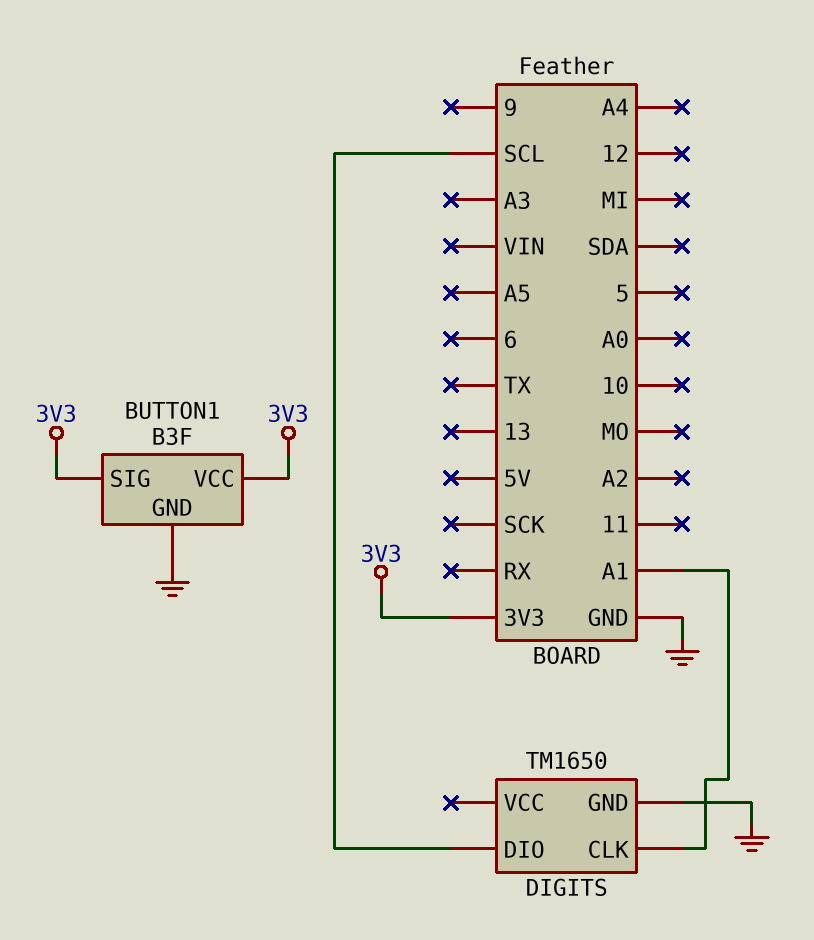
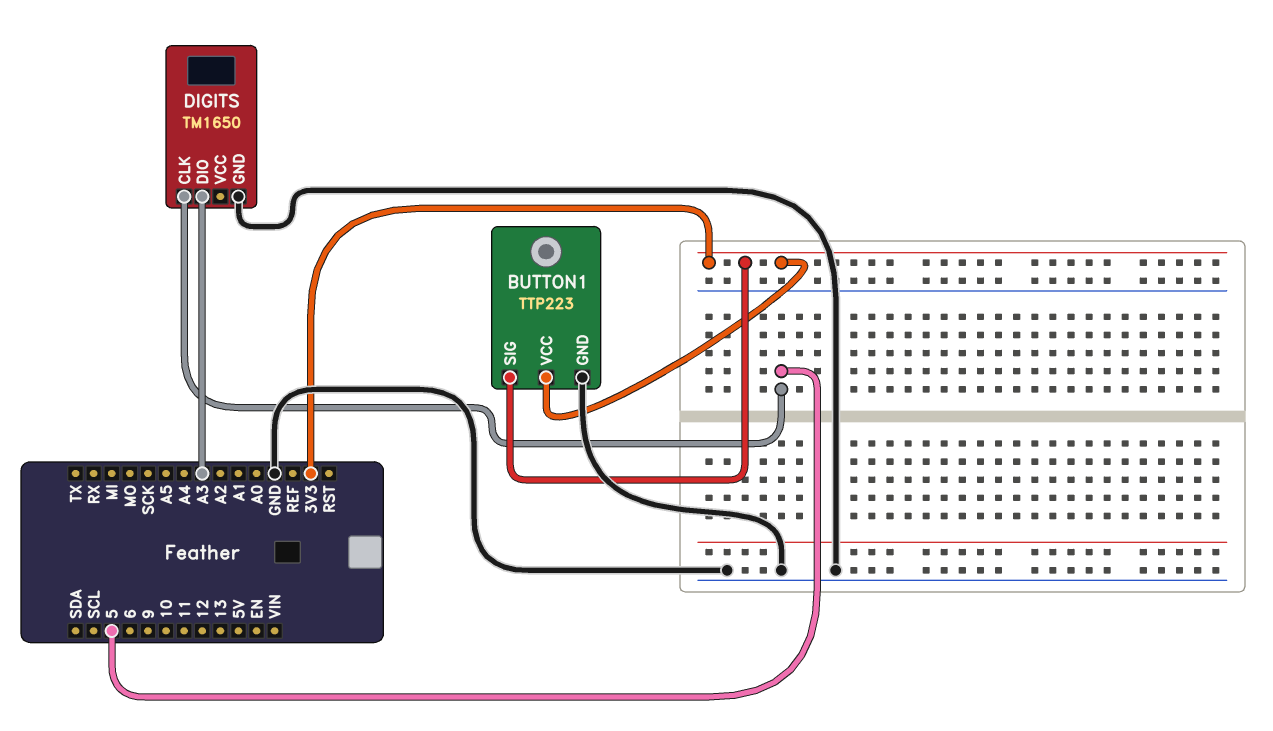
BUTTON1: B3F -> TTP223
DIGITS pin CLK: A1 -> 5
DIGITS pin DIO: SCL -> A3

